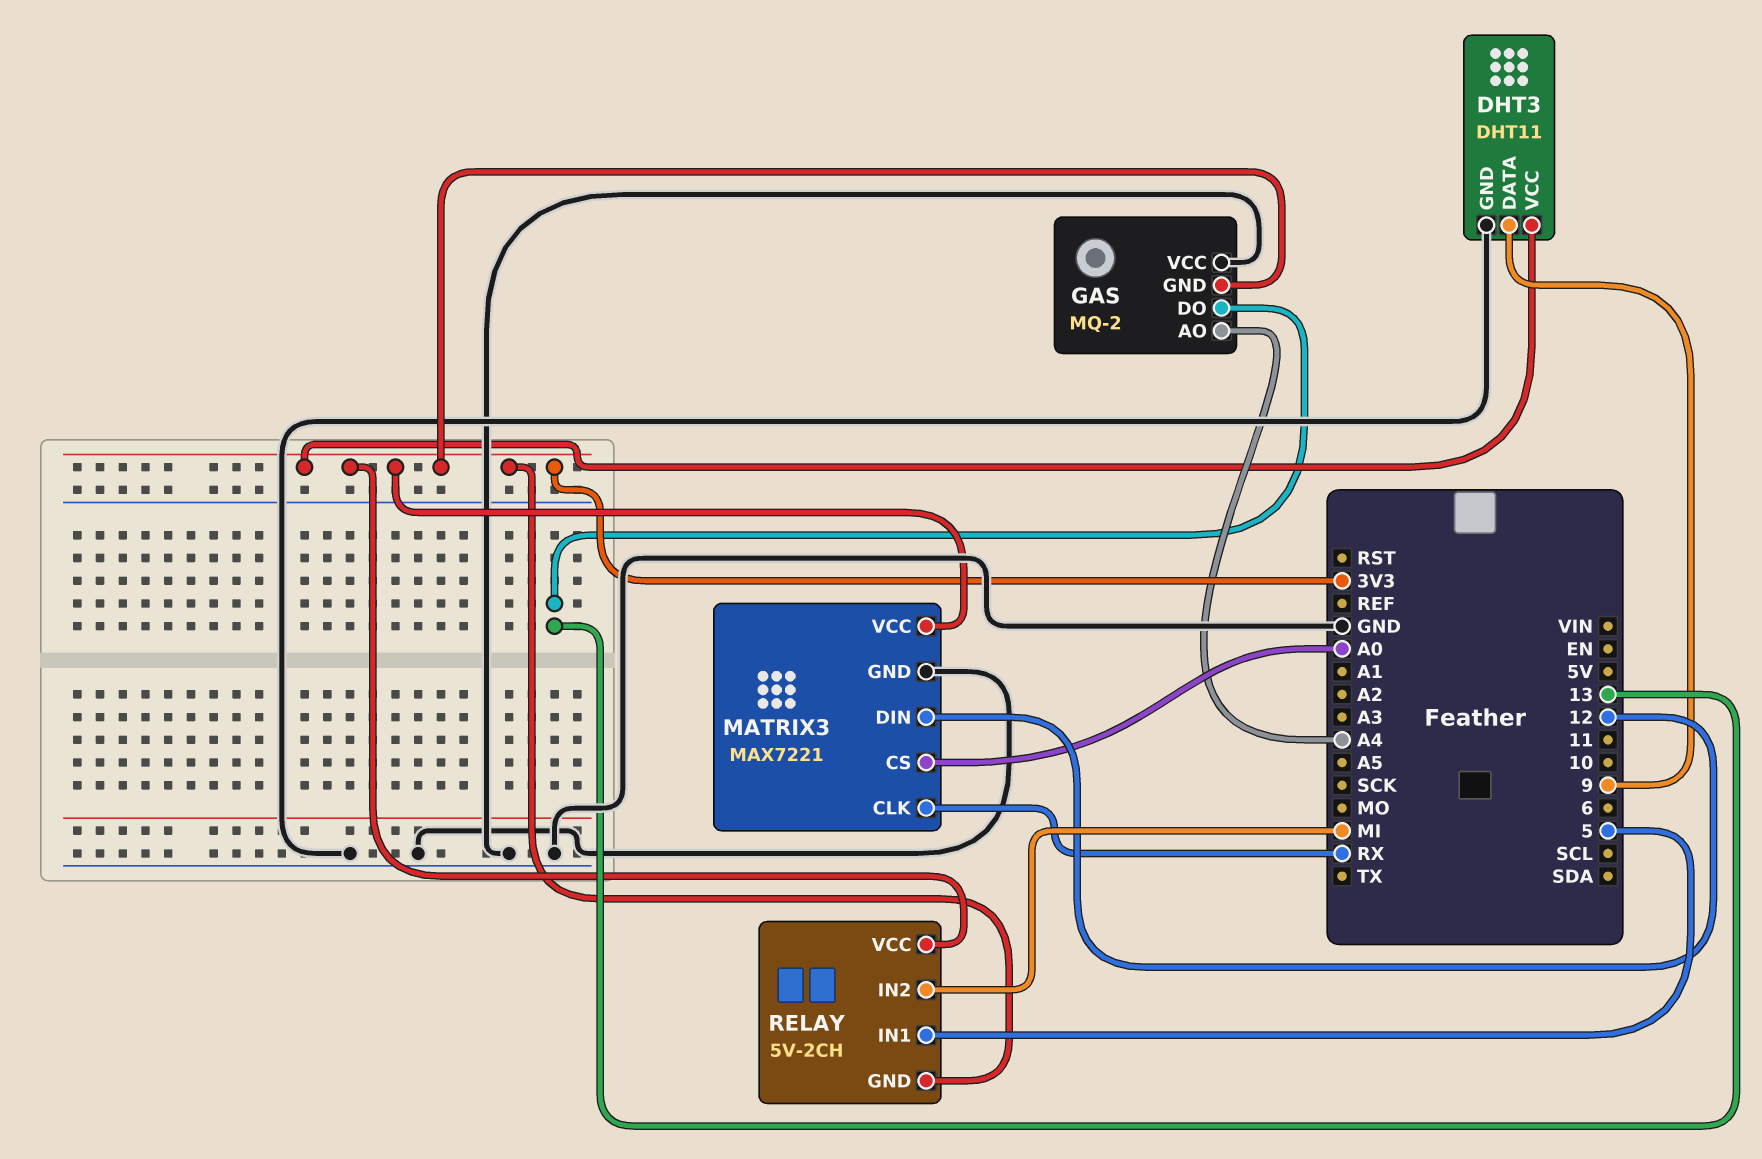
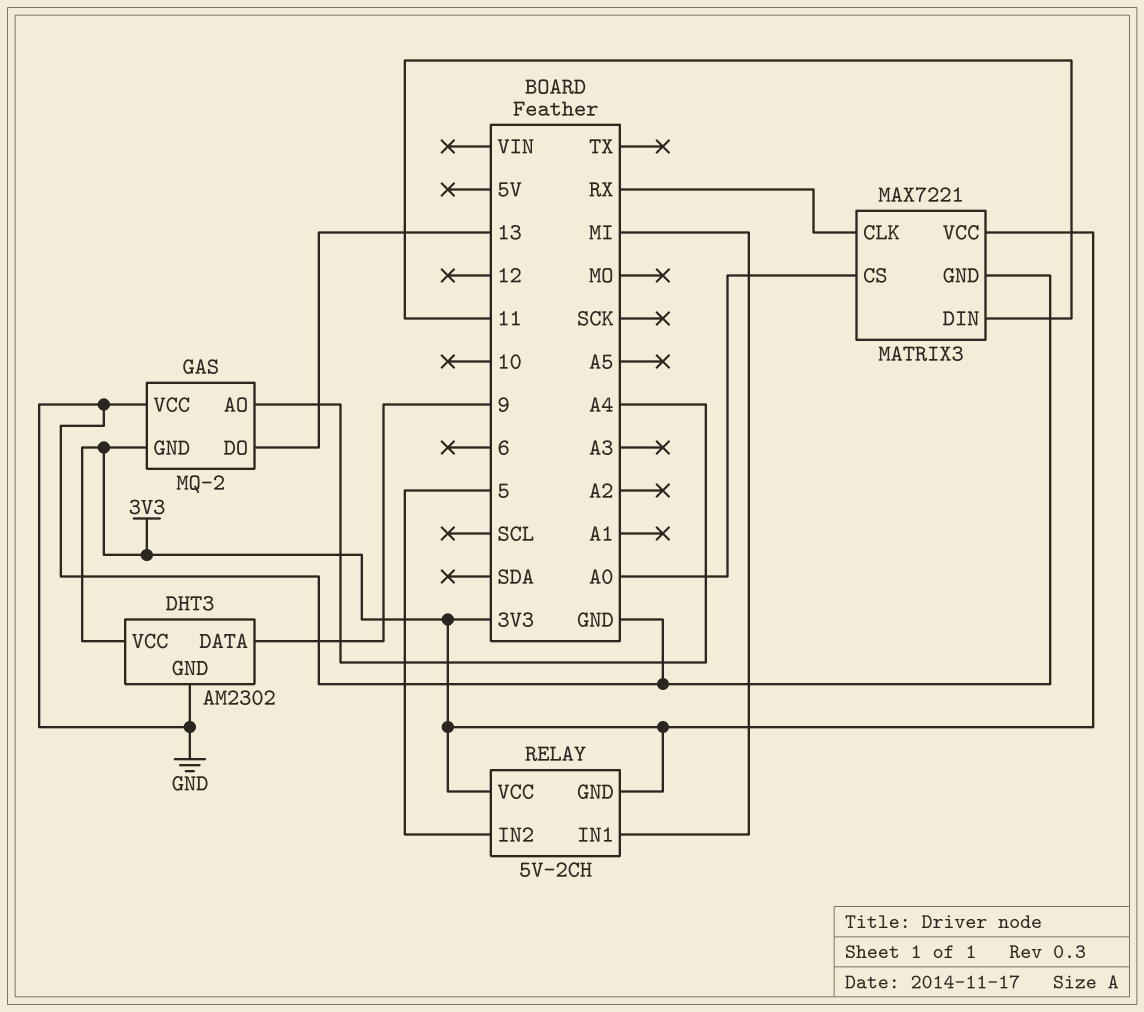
DHT3: DHT11 -> AM2302
MATRIX3 pin DIN: 12 -> 11
RELAY pin IN1: 5 -> MI
RELAY pin IN2: MI -> 5

